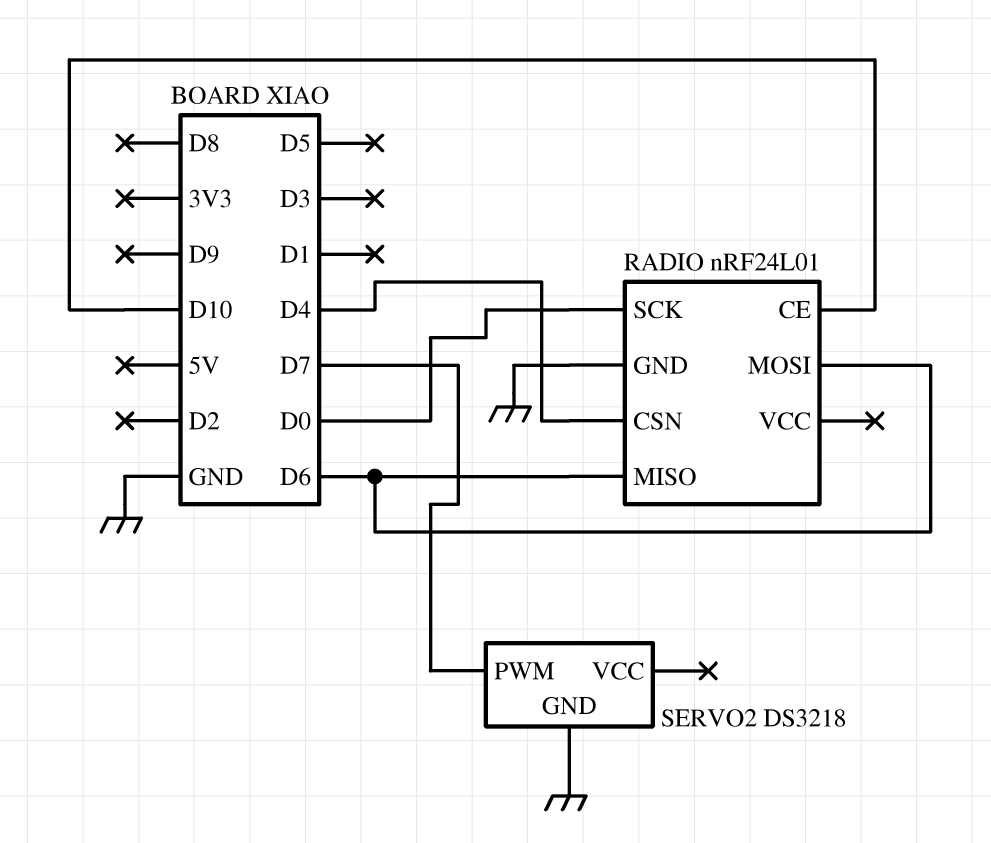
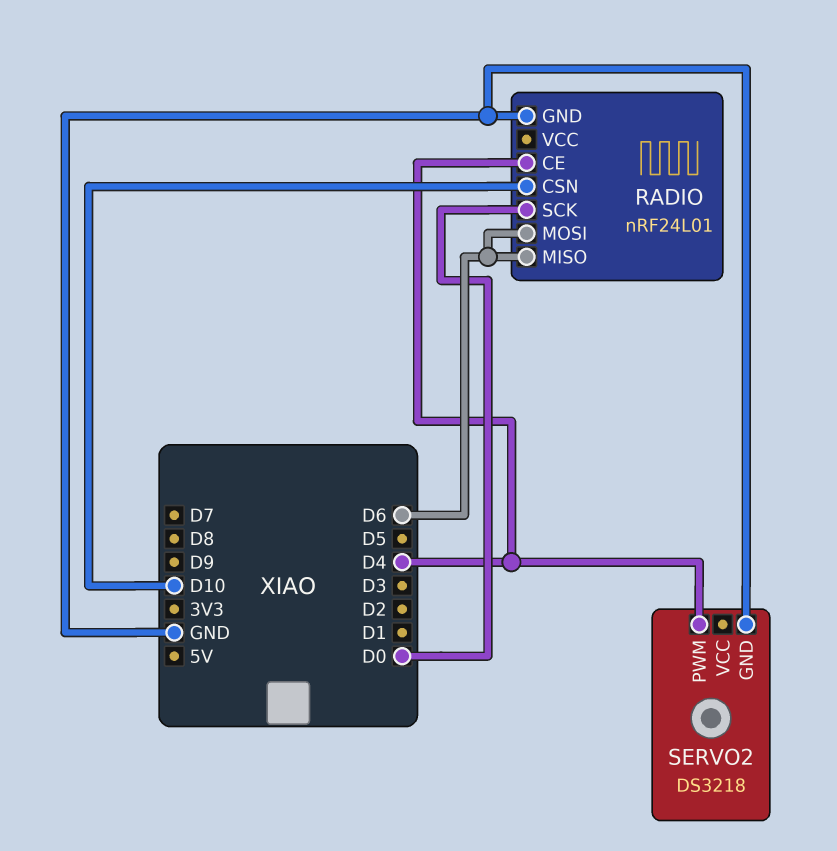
RADIO pin CE: D10 -> D4
RADIO pin CSN: D4 -> D10
SERVO2 pin PWM: D7 -> D4

